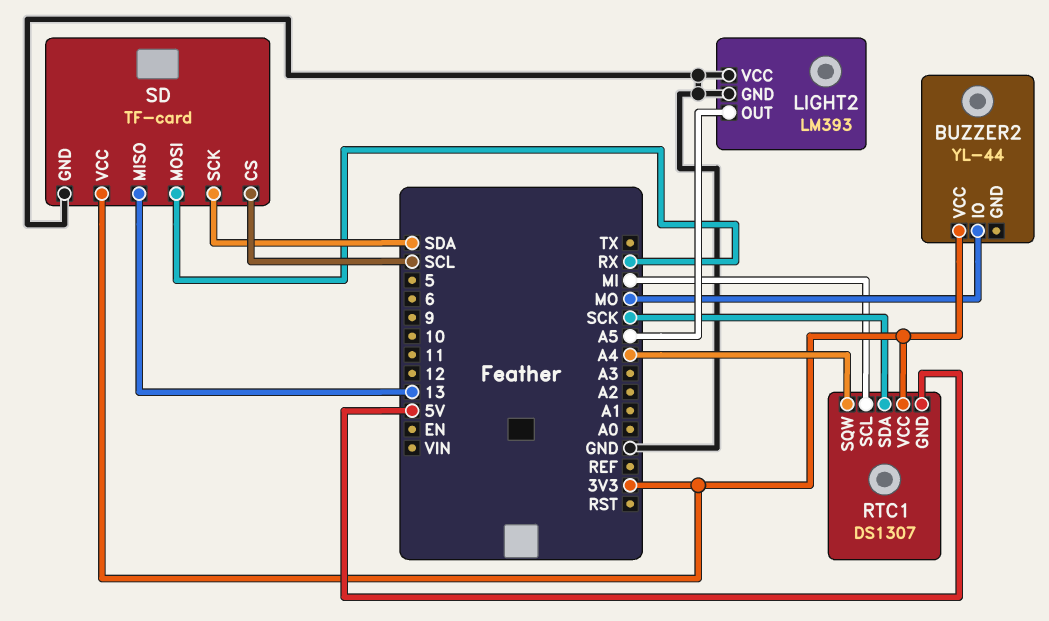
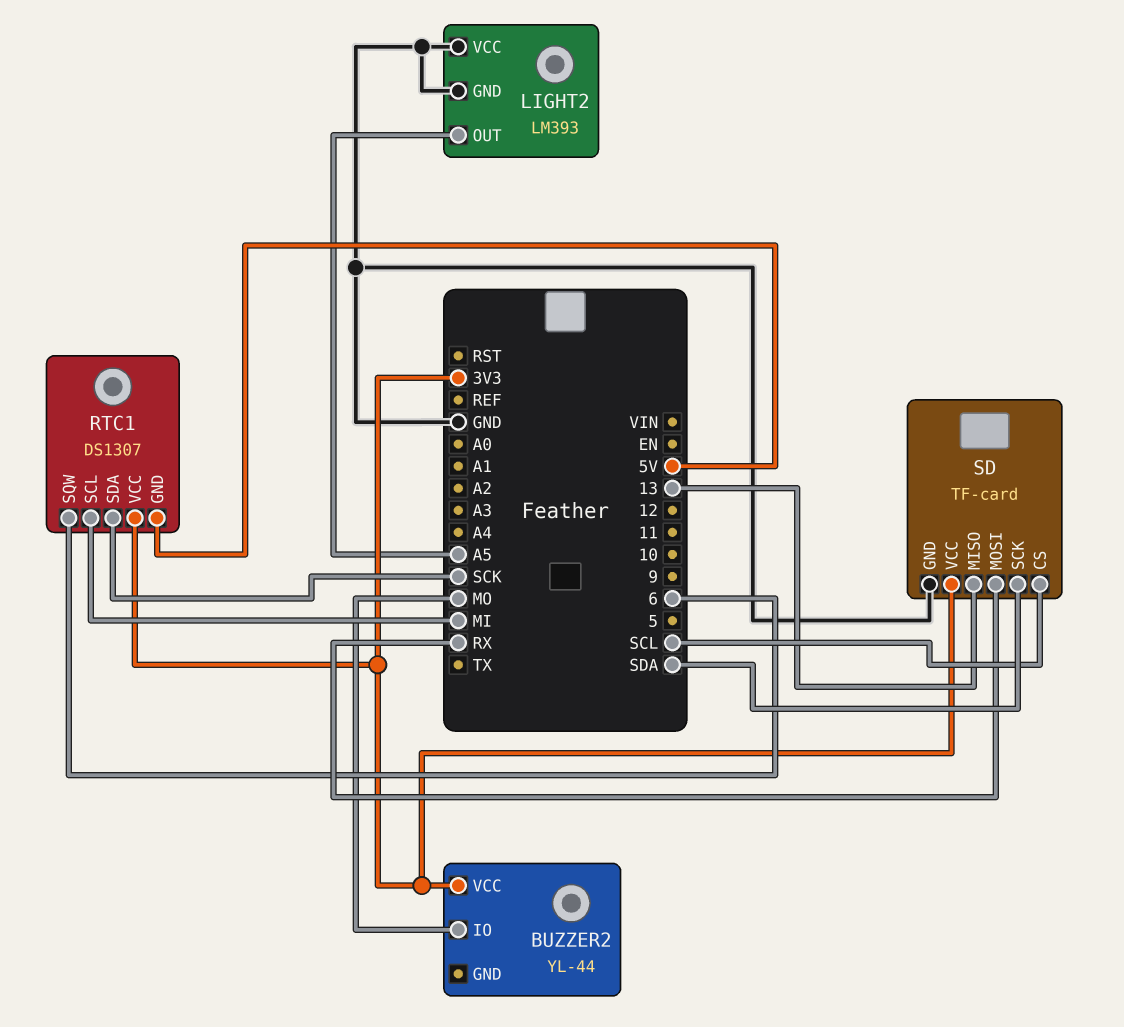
RTC1 pin SQW: A4 -> 6

